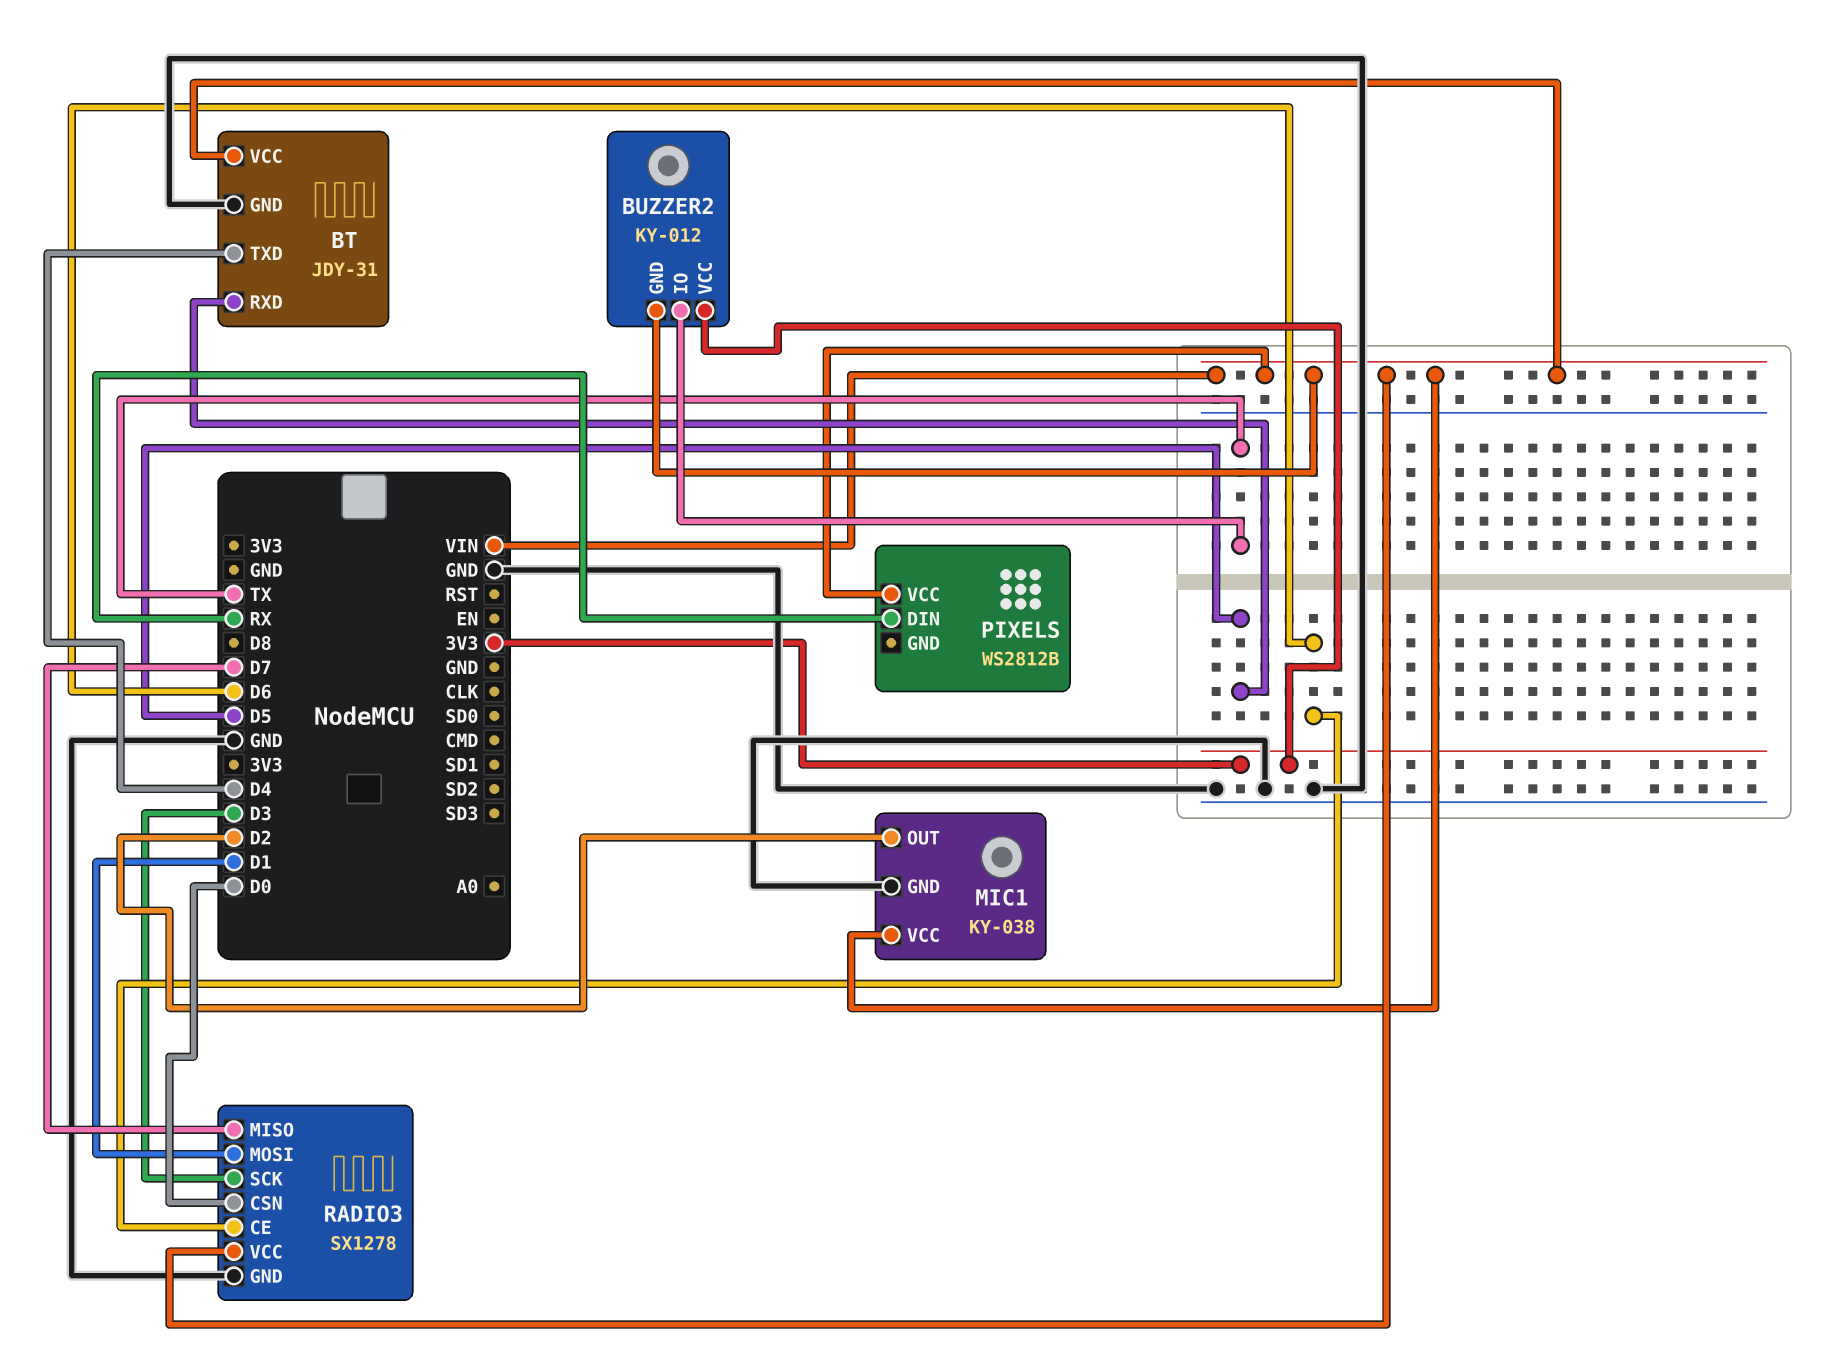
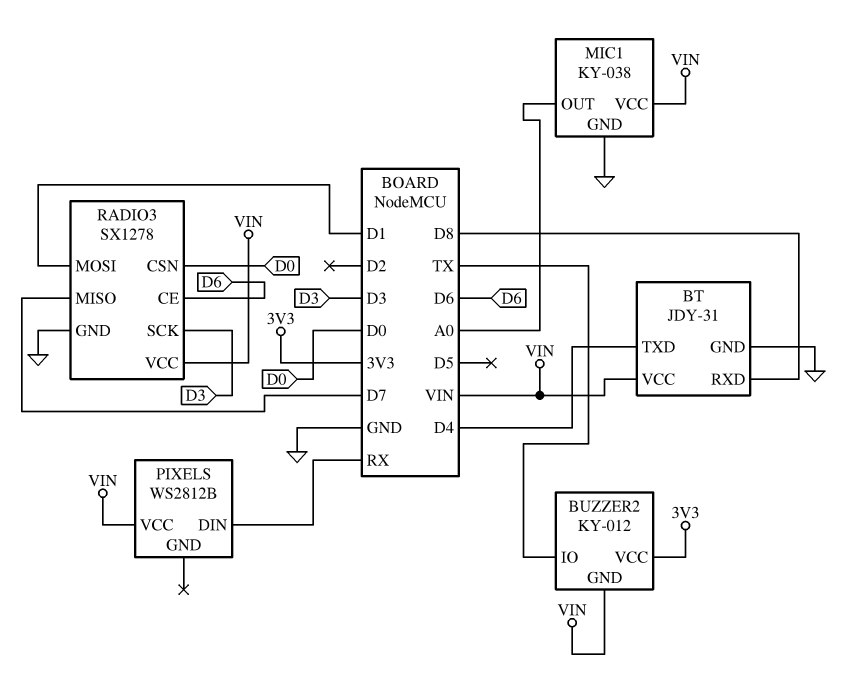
BT pin RXD: D5 -> D8
MIC1 pin OUT: D2 -> A0

